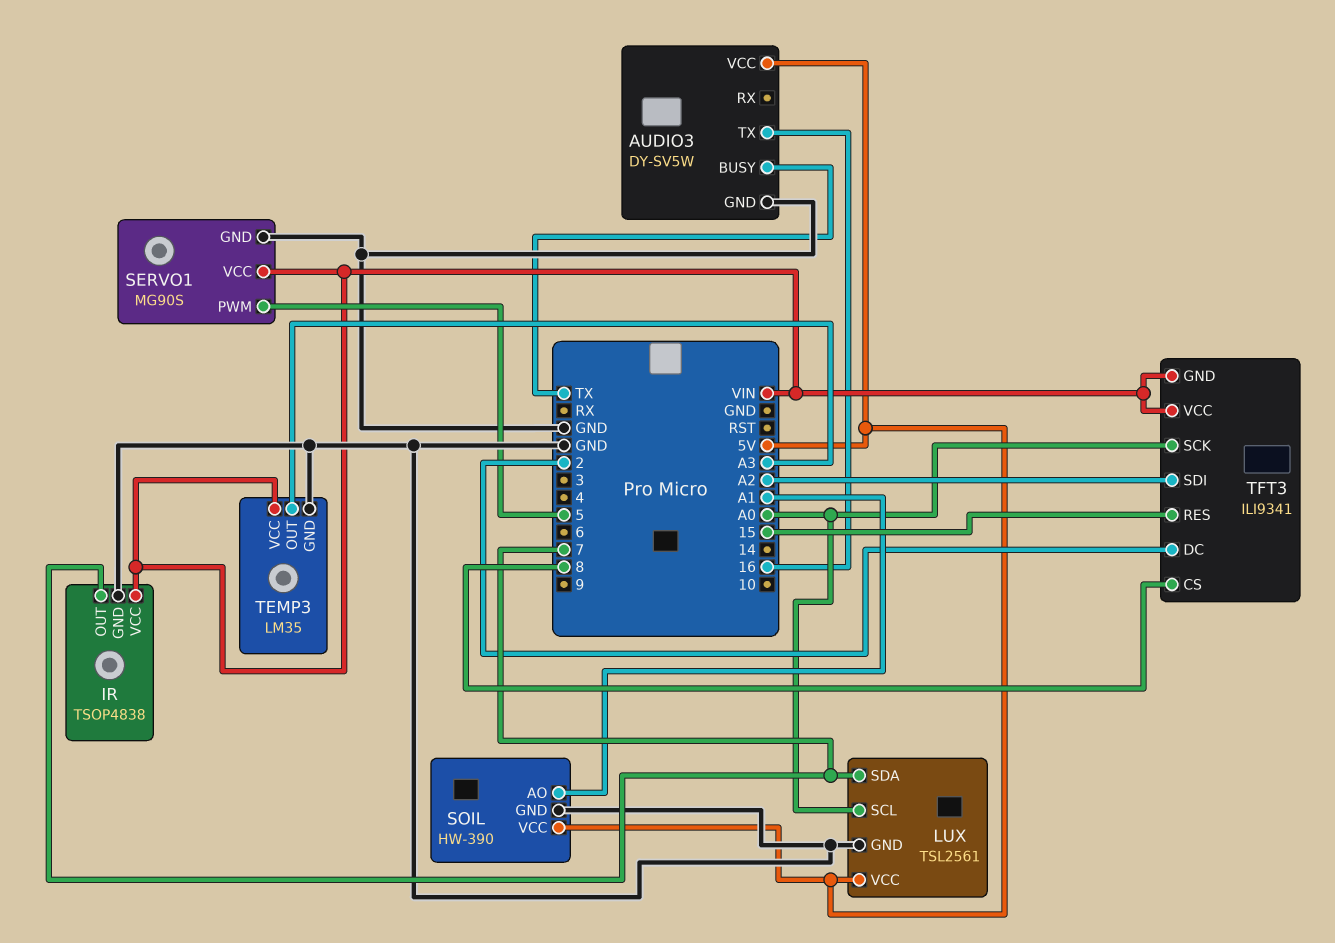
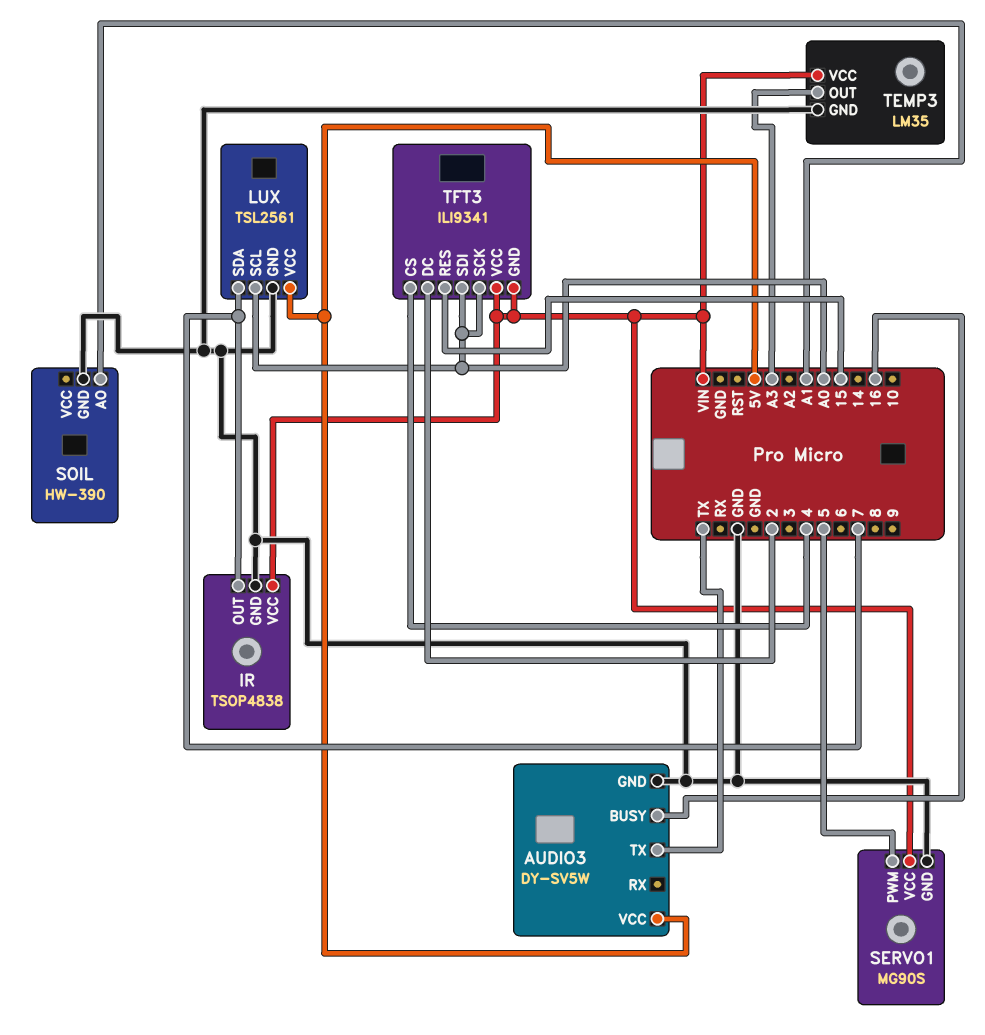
AUDIO3 pin BUSY: TX -> 16
AUDIO3 pin TX: 16 -> TX
SOIL pin VCC: 5V -> none
TFT3 pin CS: 8 -> 4
TFT3 pin SDI: A2 -> A0

